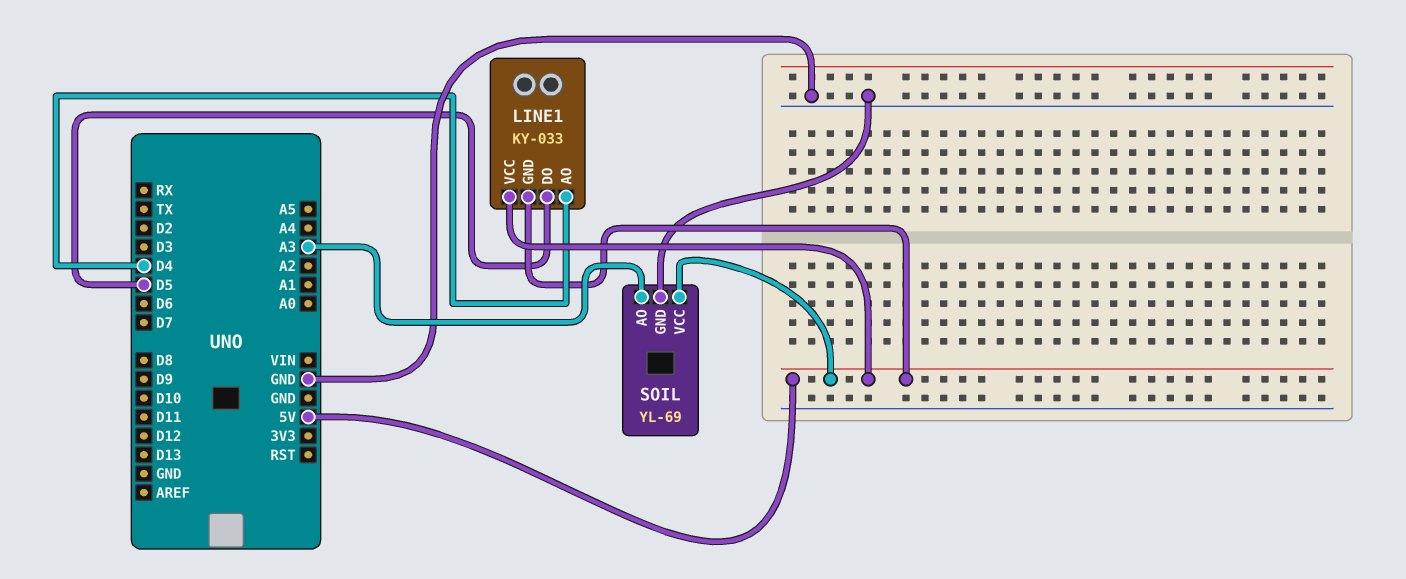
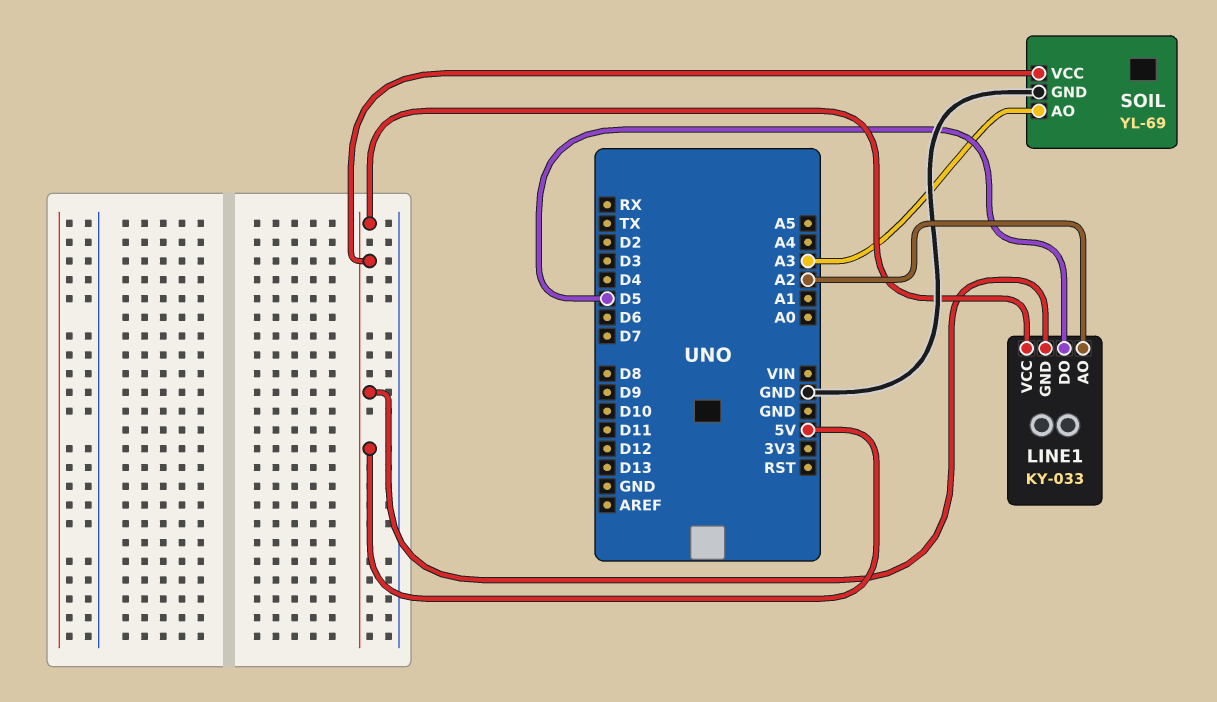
LINE1 pin AO: D4 -> A2

